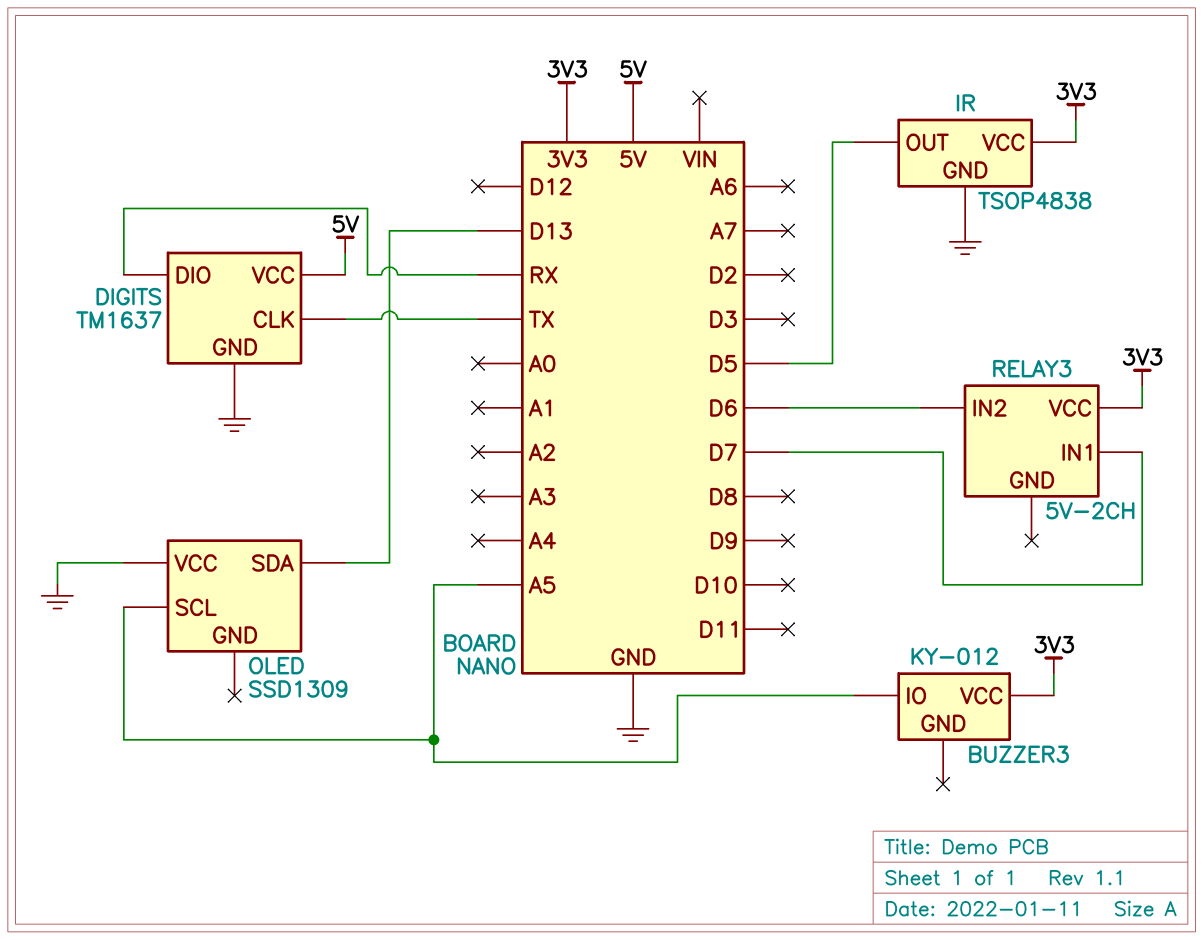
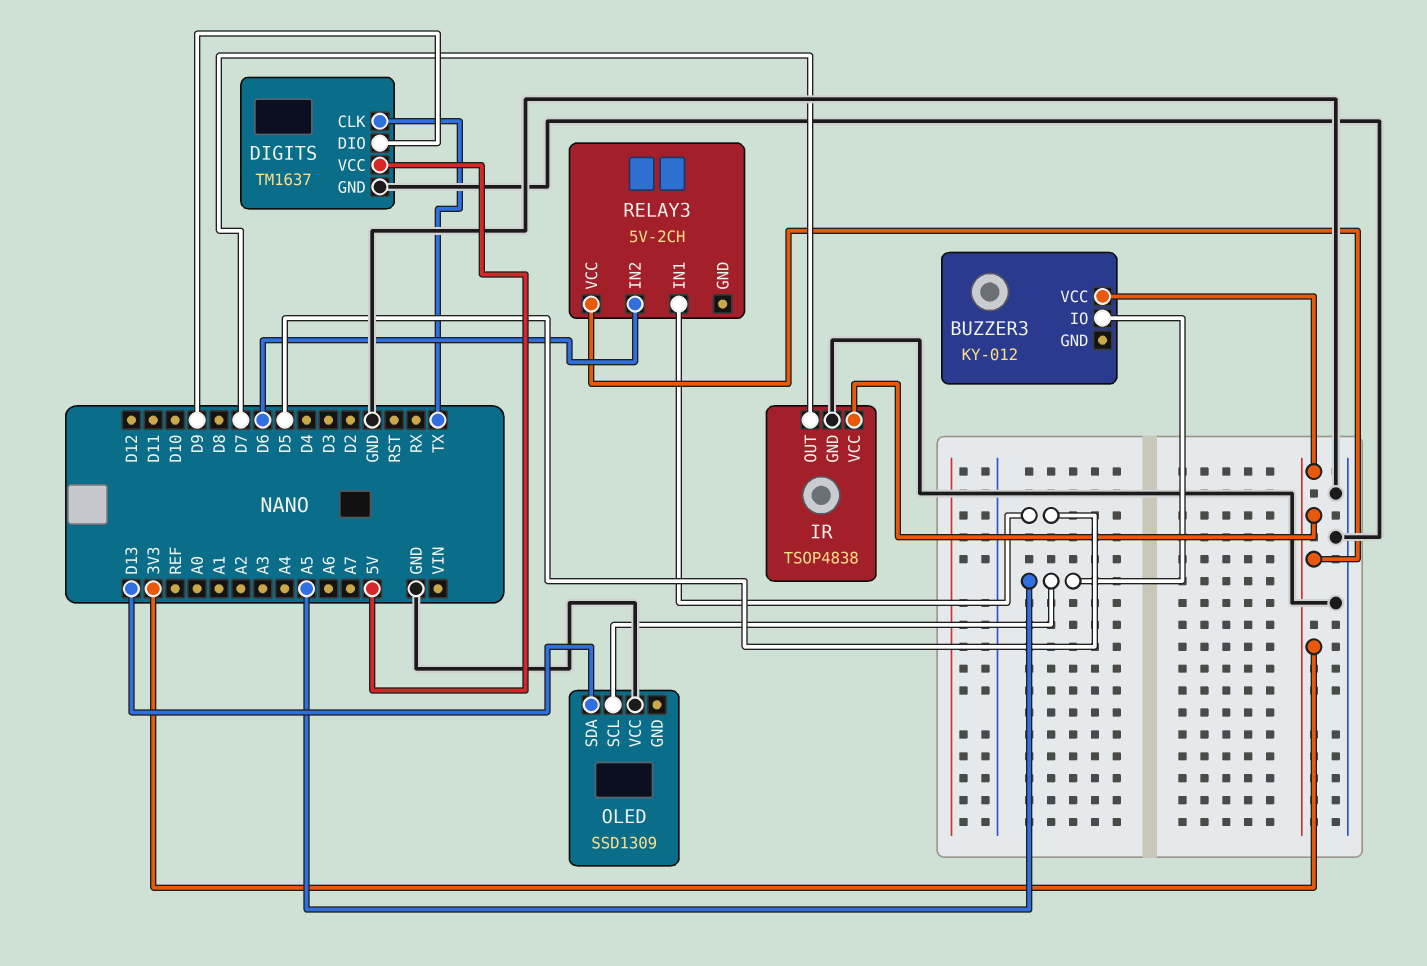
DIGITS pin DIO: RX -> D9
IR pin OUT: D5 -> D7
RELAY3 pin IN1: D7 -> D5

